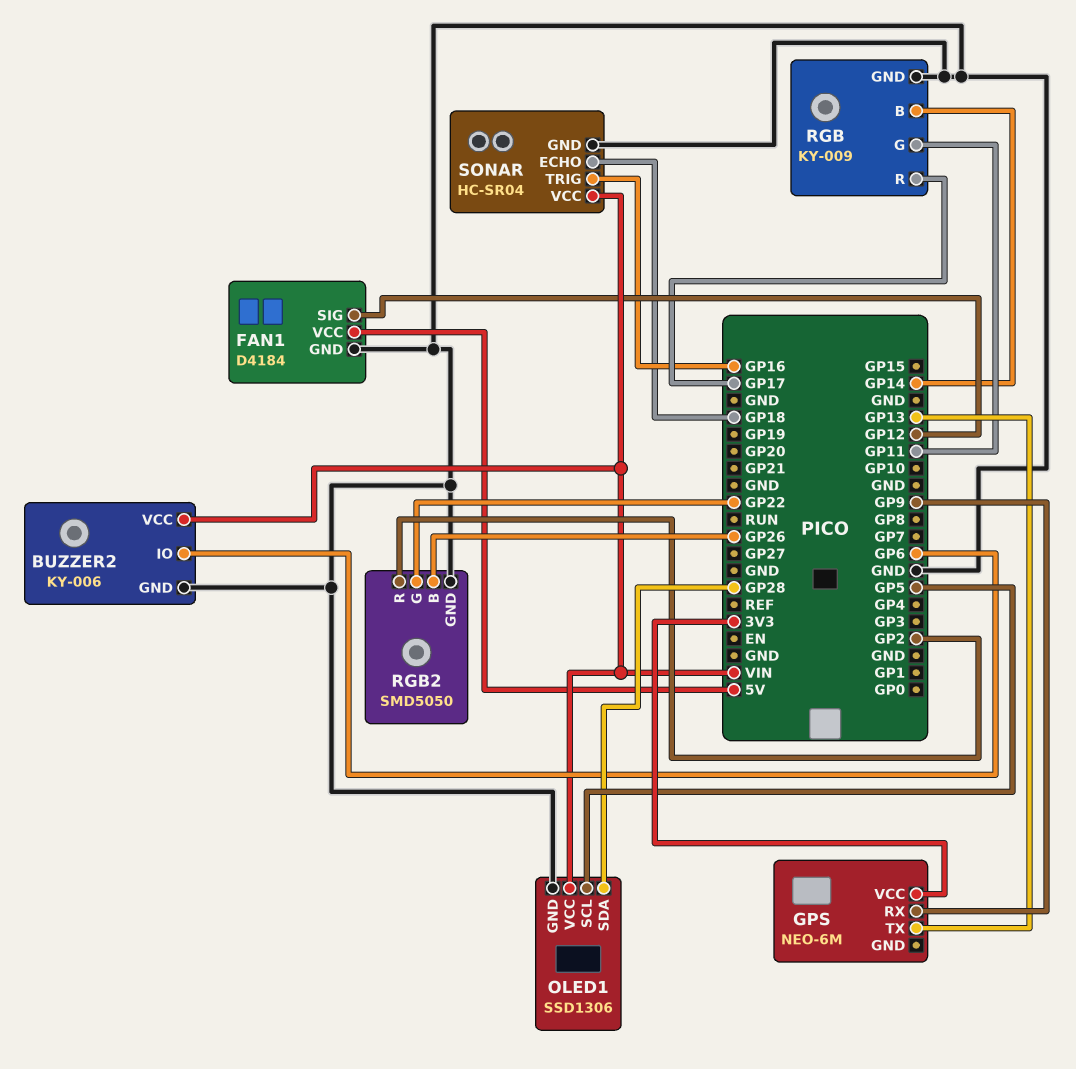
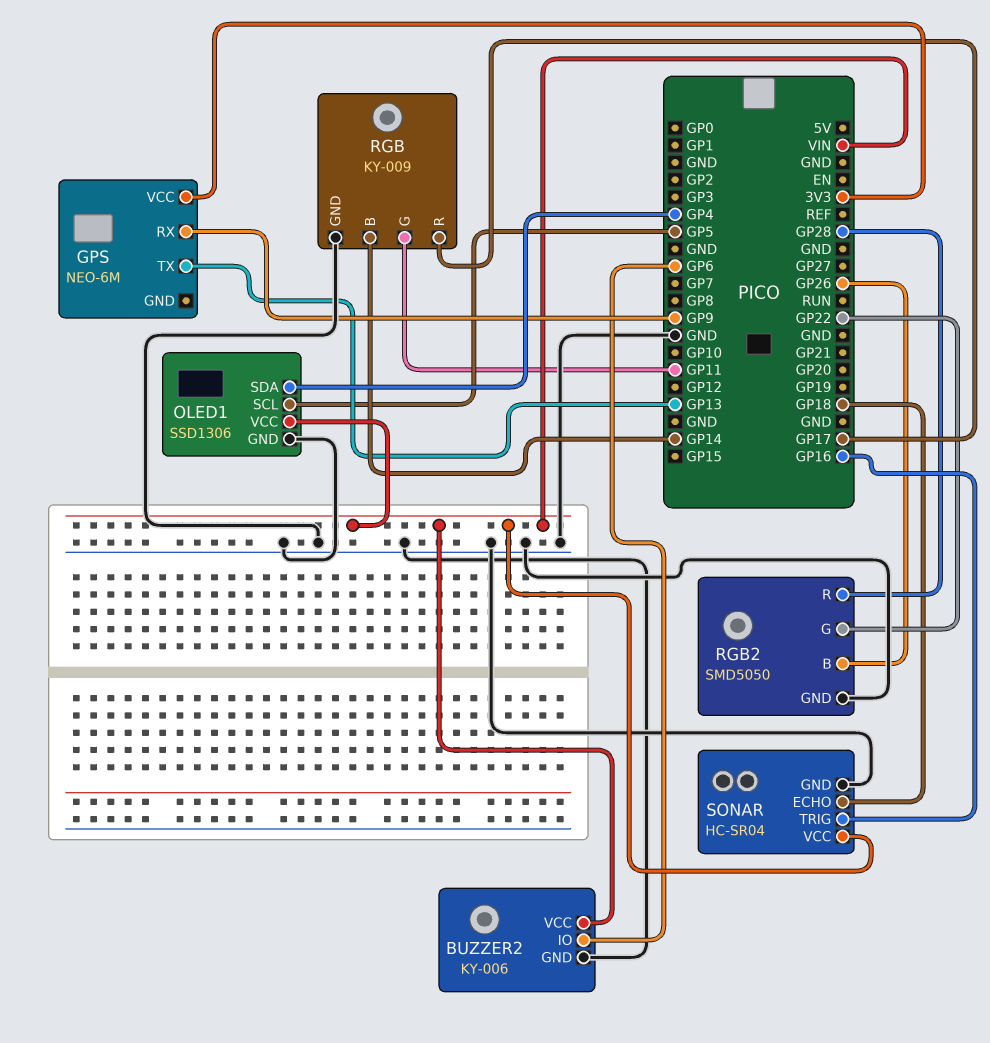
FAN1: D4184 -> none
FAN1 pin GND: GND -> none
FAN1 pin SIG: GP12 -> none
FAN1 pin VCC: 5V -> none
OLED1 pin SDA: GP28 -> GP4
RGB2 pin R: GP2 -> GP28

